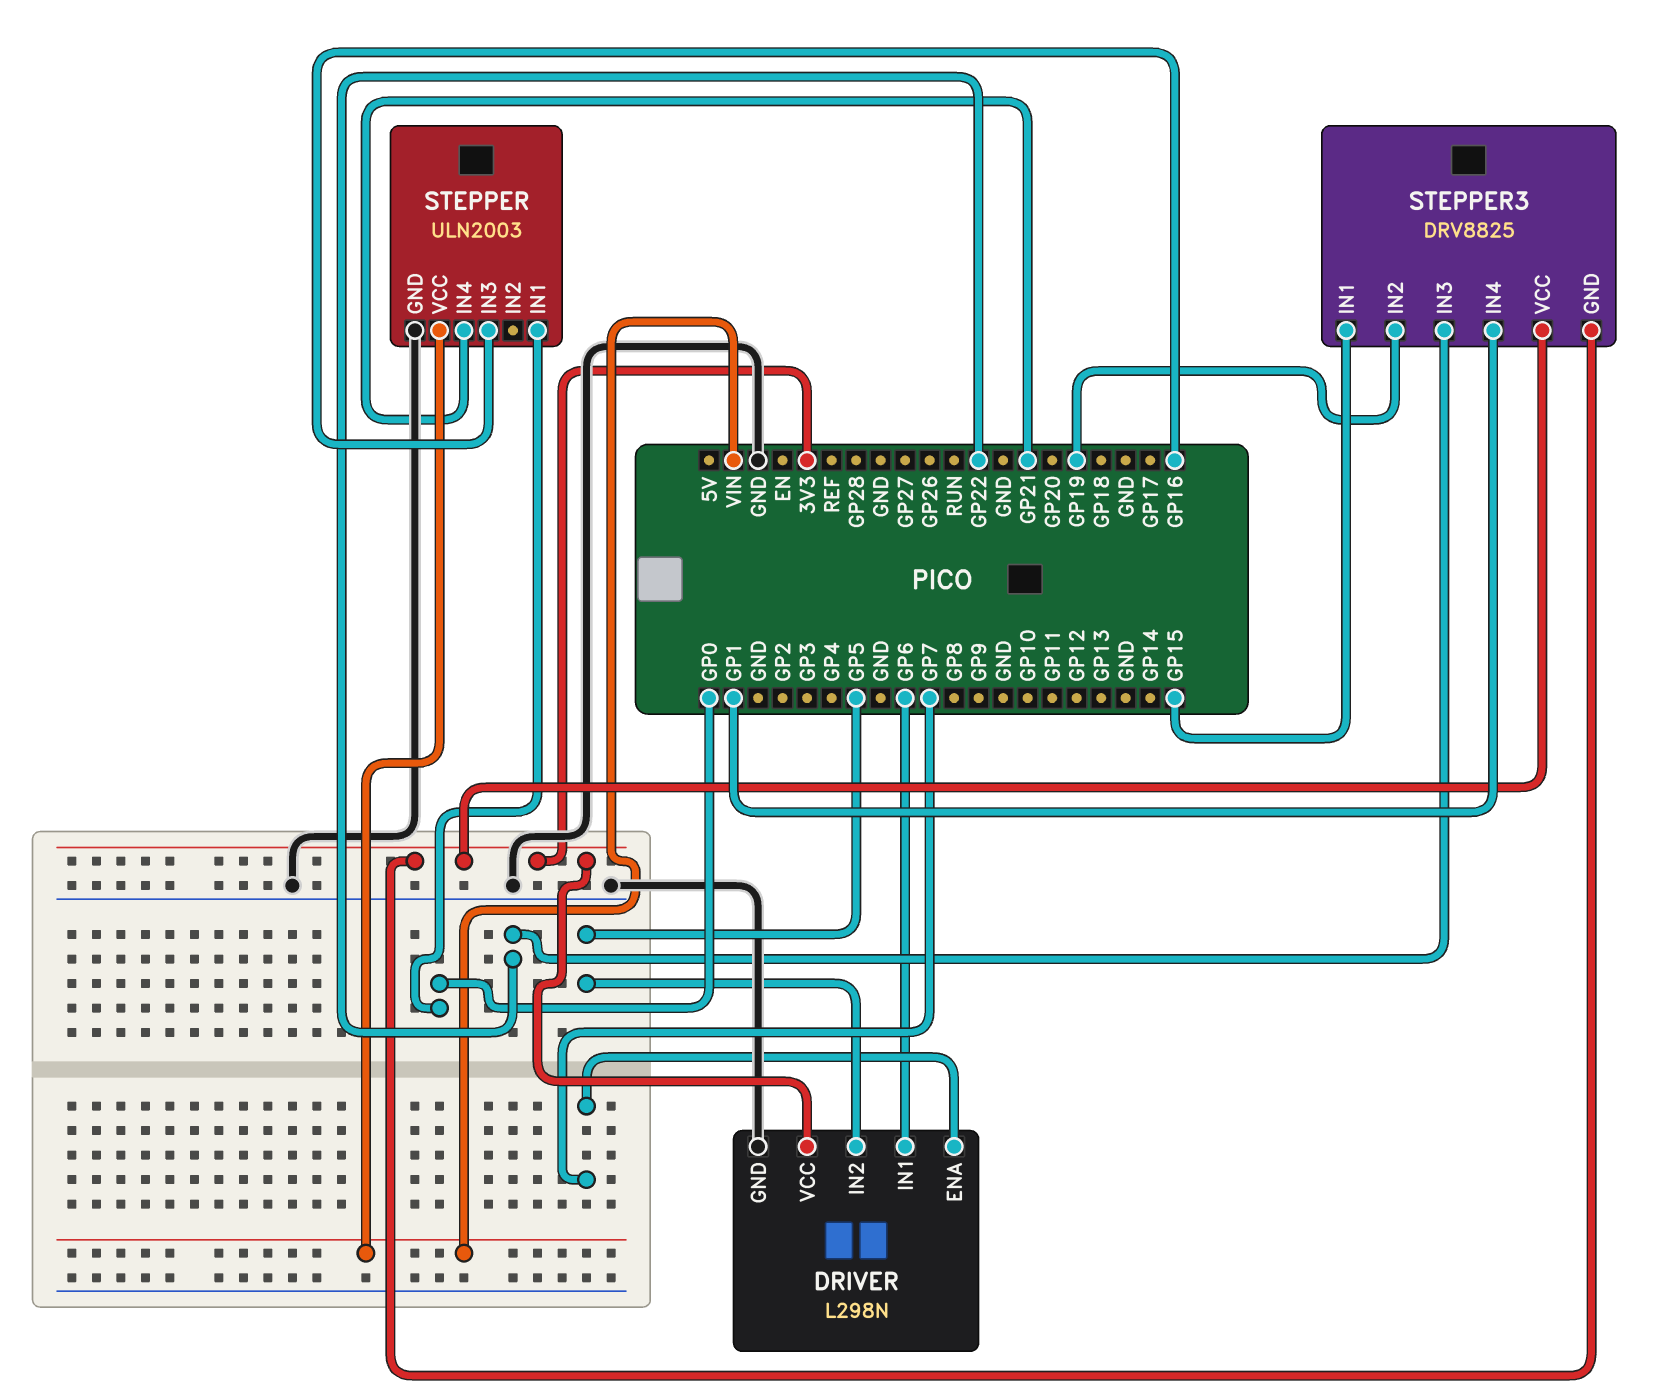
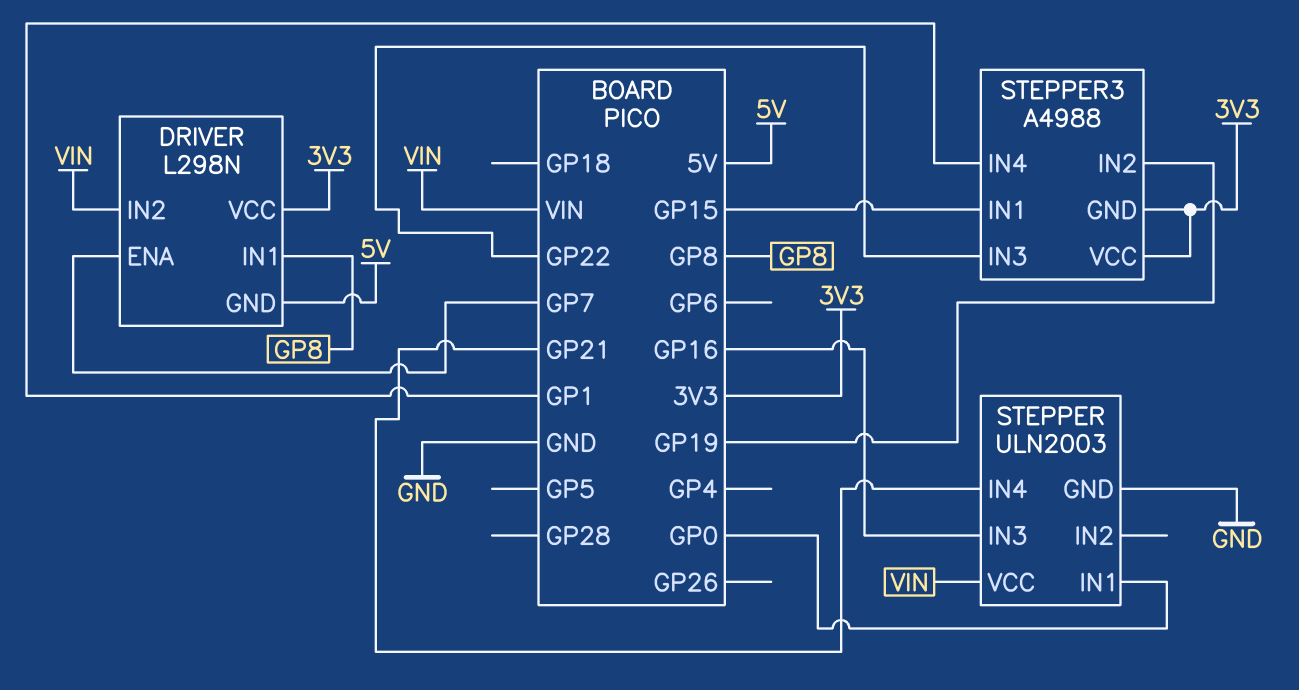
DRIVER pin GND: GND -> 5V
DRIVER pin IN1: GP6 -> GP8
DRIVER pin IN2: GP5 -> VIN
STEPPER3: DRV8825 -> A4988

